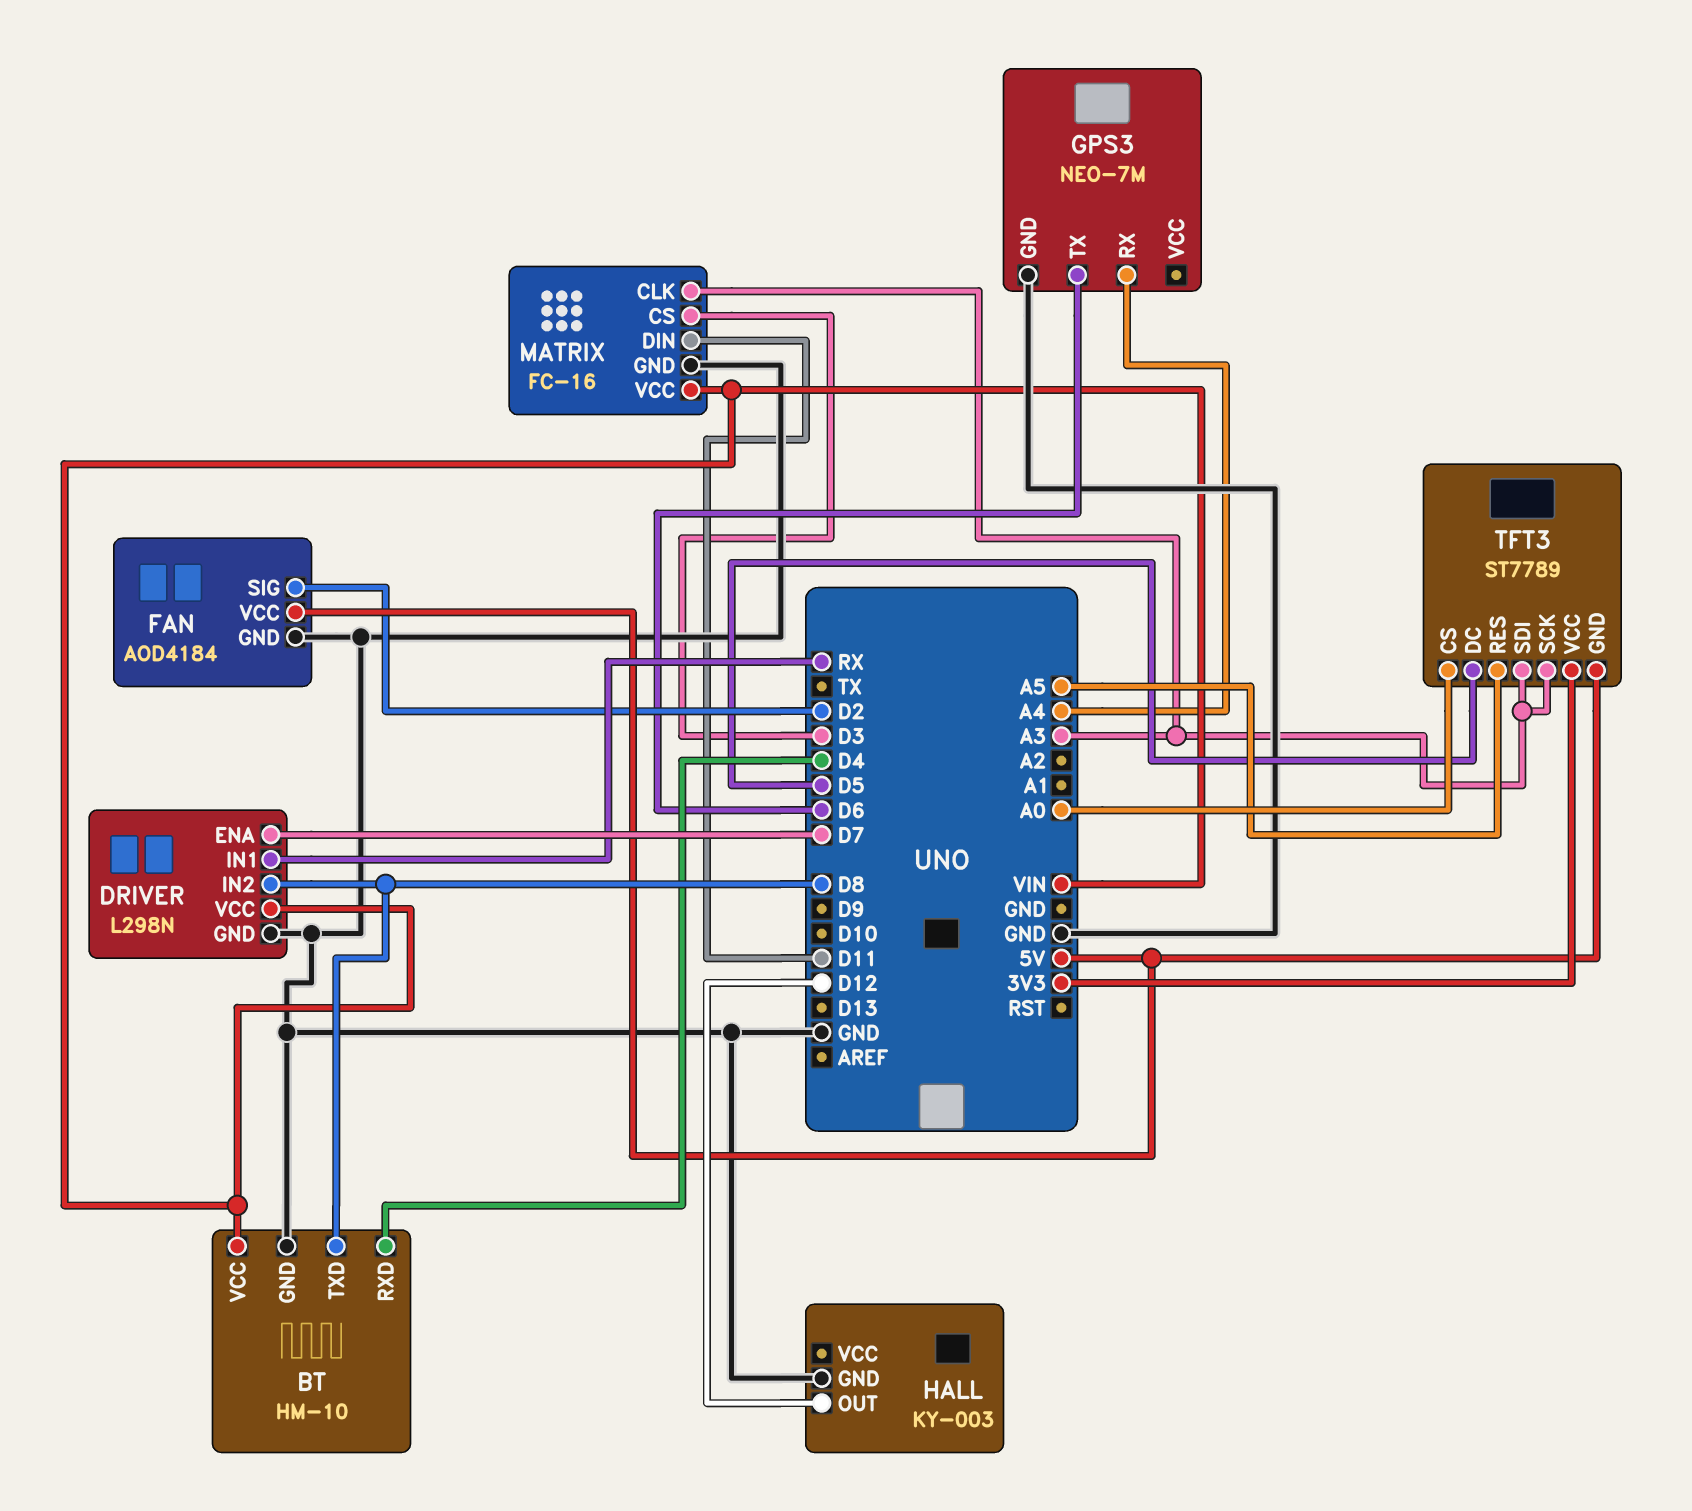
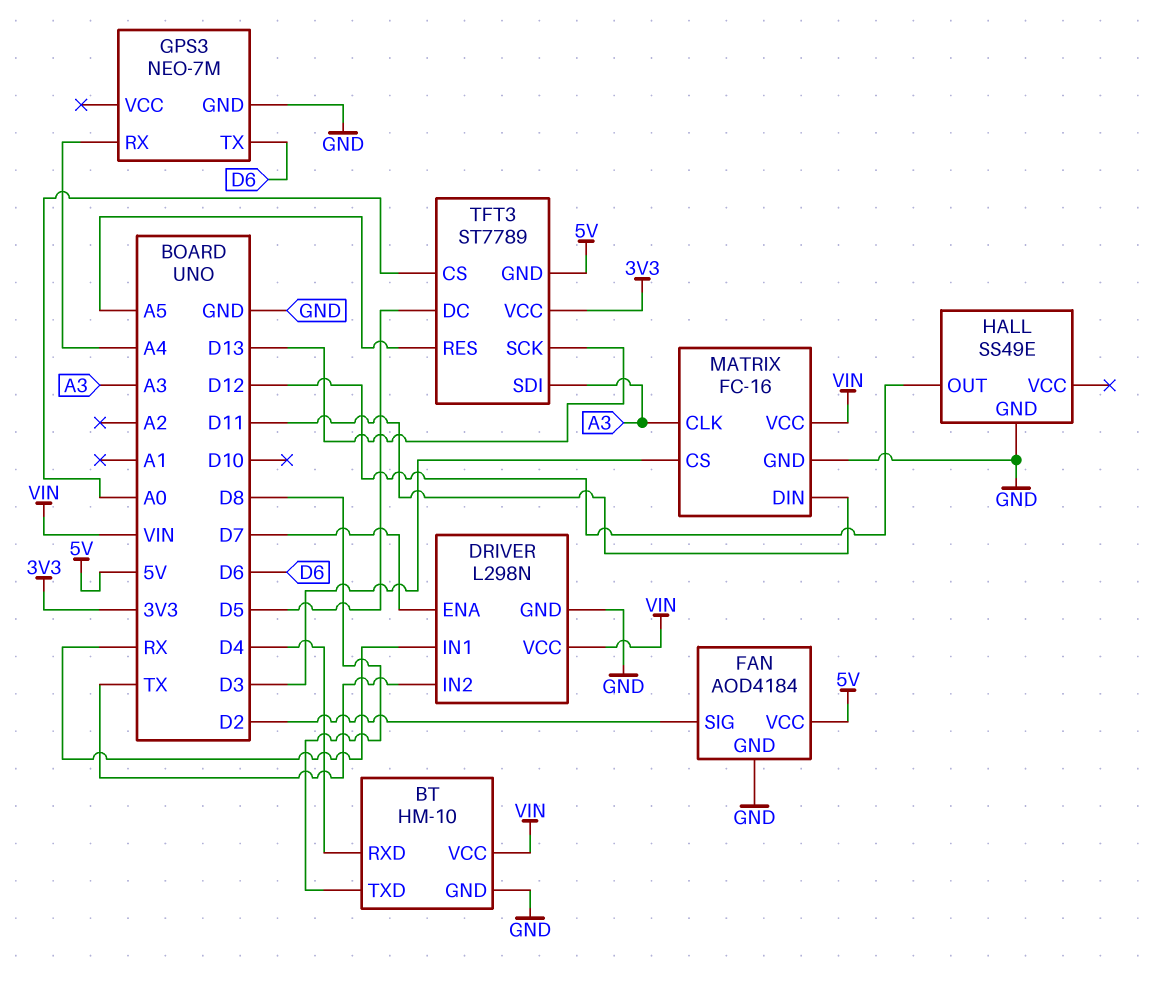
DRIVER pin IN2: D8 -> TX
HALL: KY-003 -> SS49E
TFT3 pin SCK: A3 -> D13

